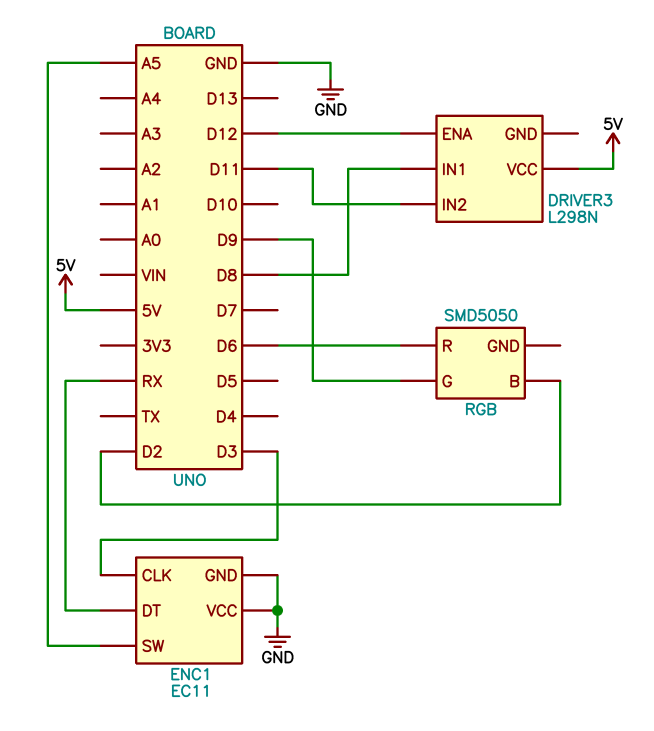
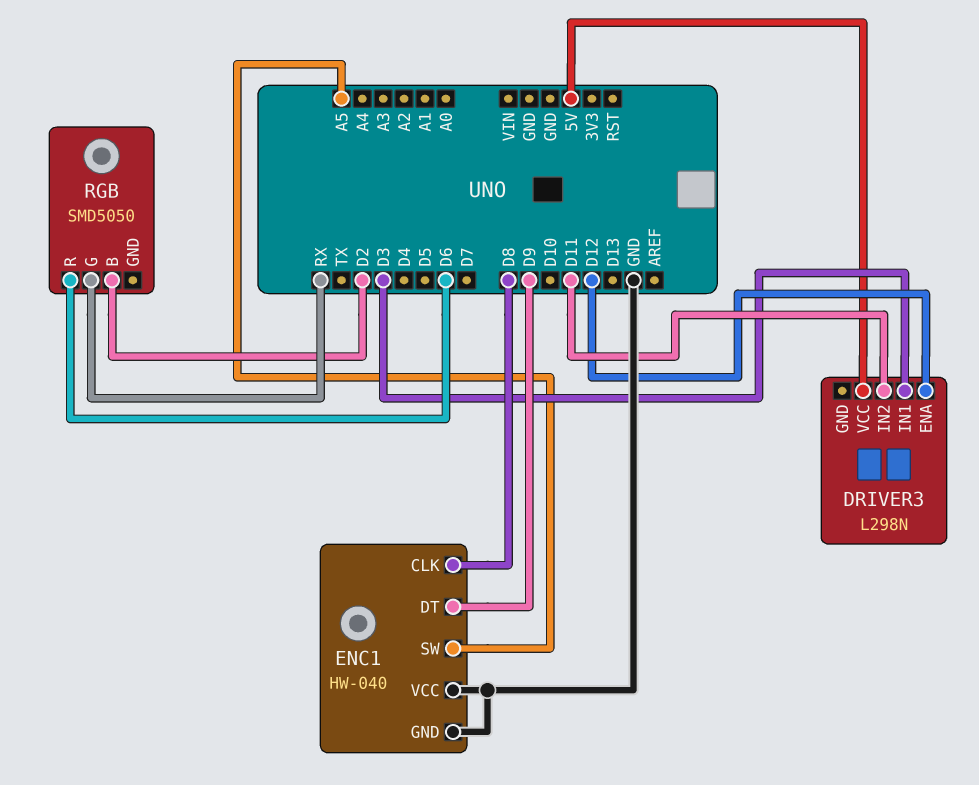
DRIVER3 pin IN1: D8 -> D3
ENC1: EC11 -> HW-040
ENC1 pin CLK: D3 -> D8
ENC1 pin DT: RX -> D9
RGB pin G: D9 -> RX

